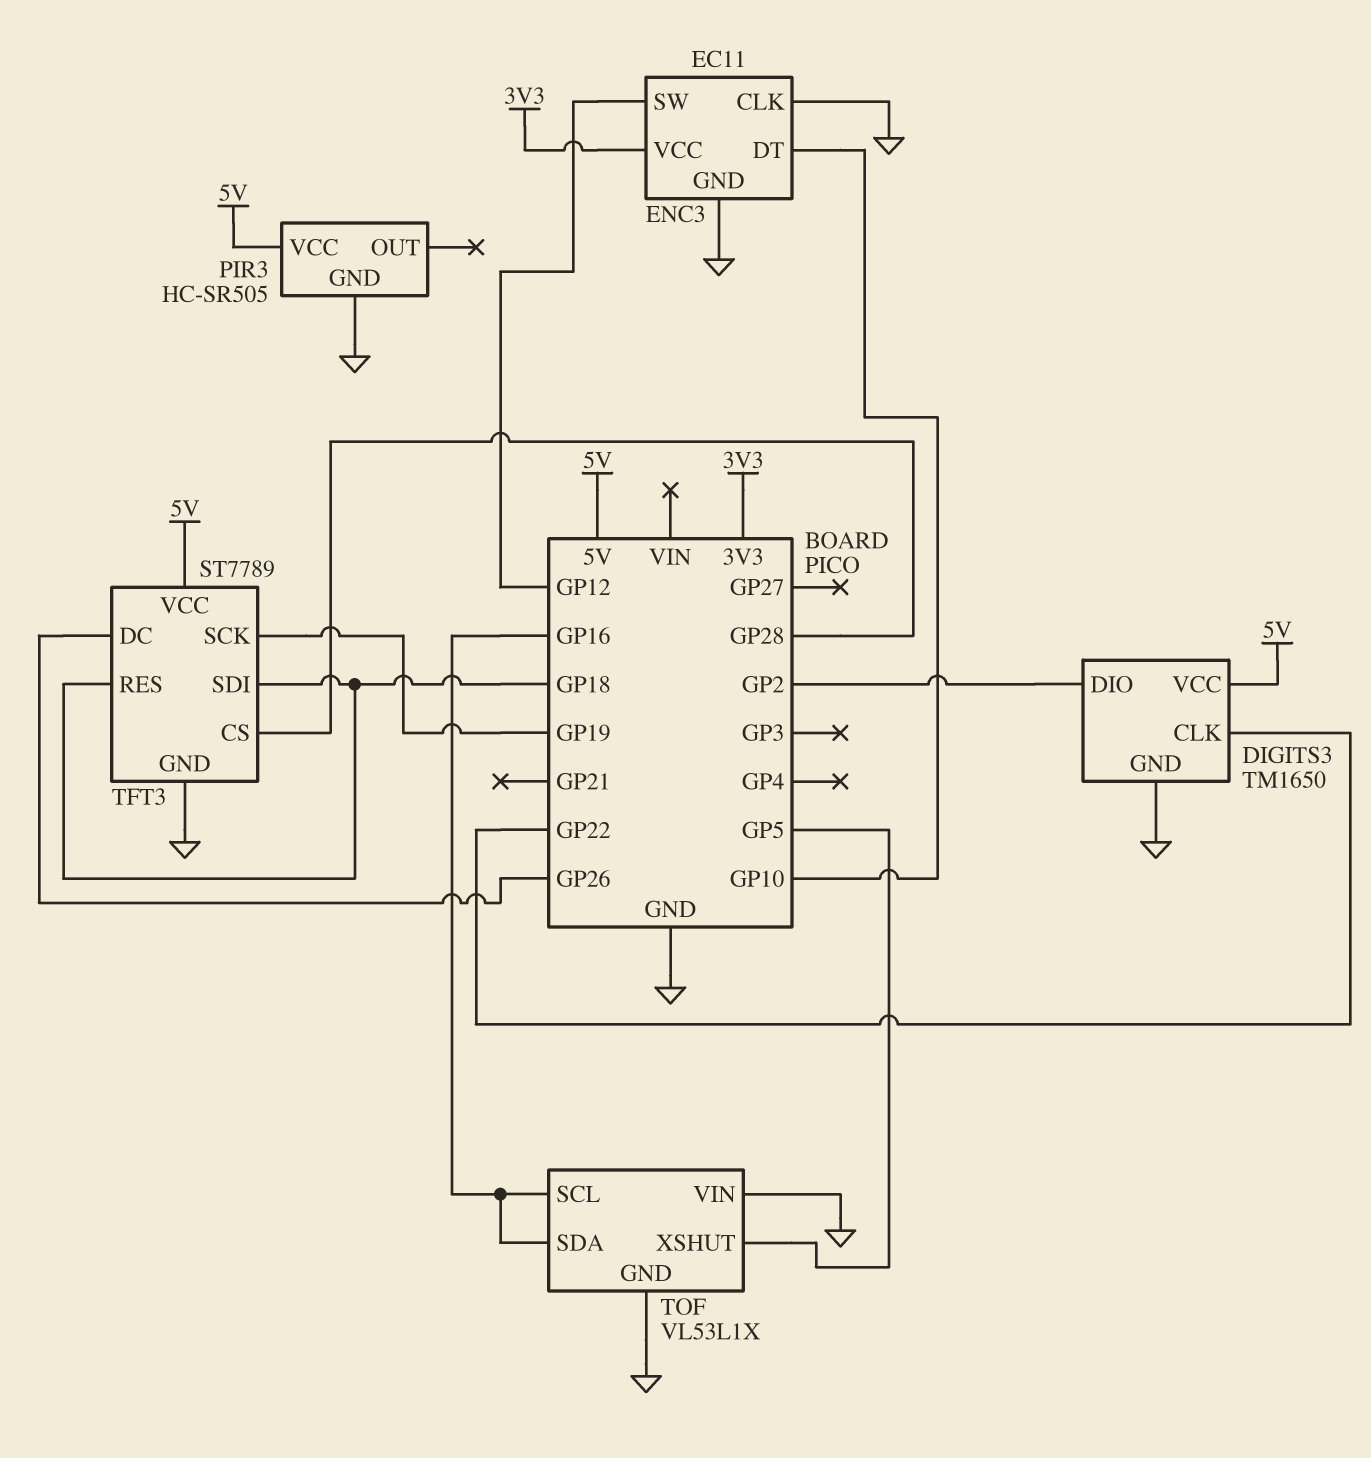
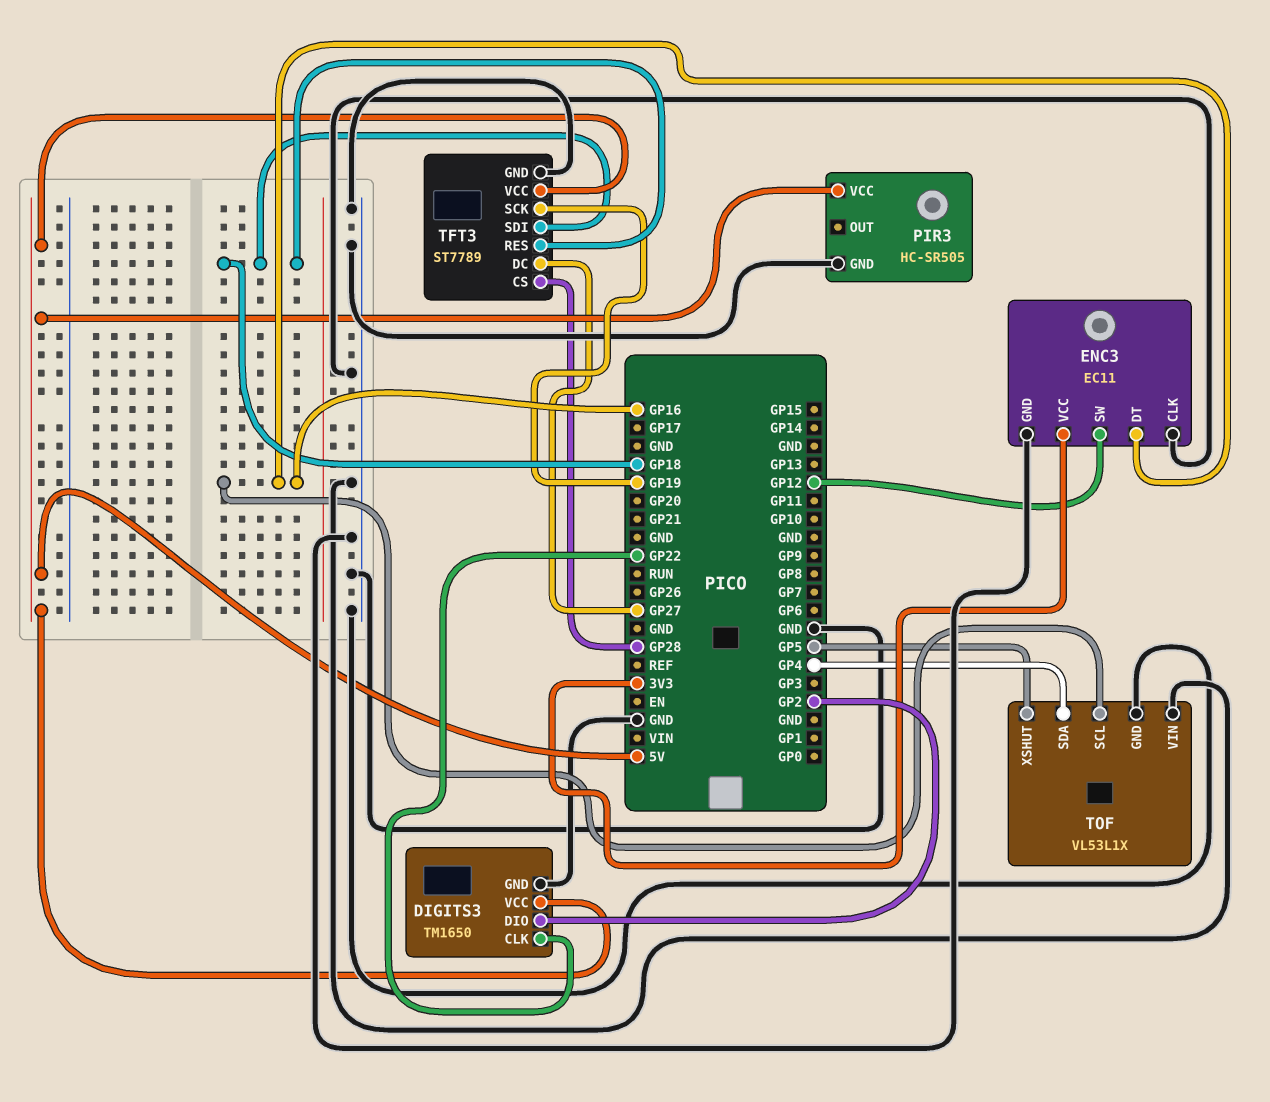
ENC3 pin DT: GP10 -> GP16
TFT3 pin DC: GP26 -> GP27
TOF pin SDA: GP16 -> GP4

